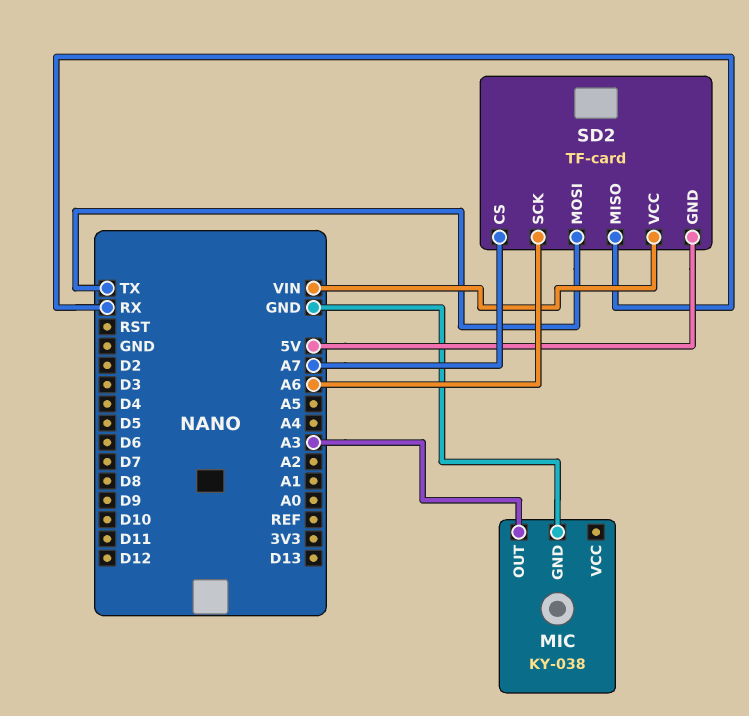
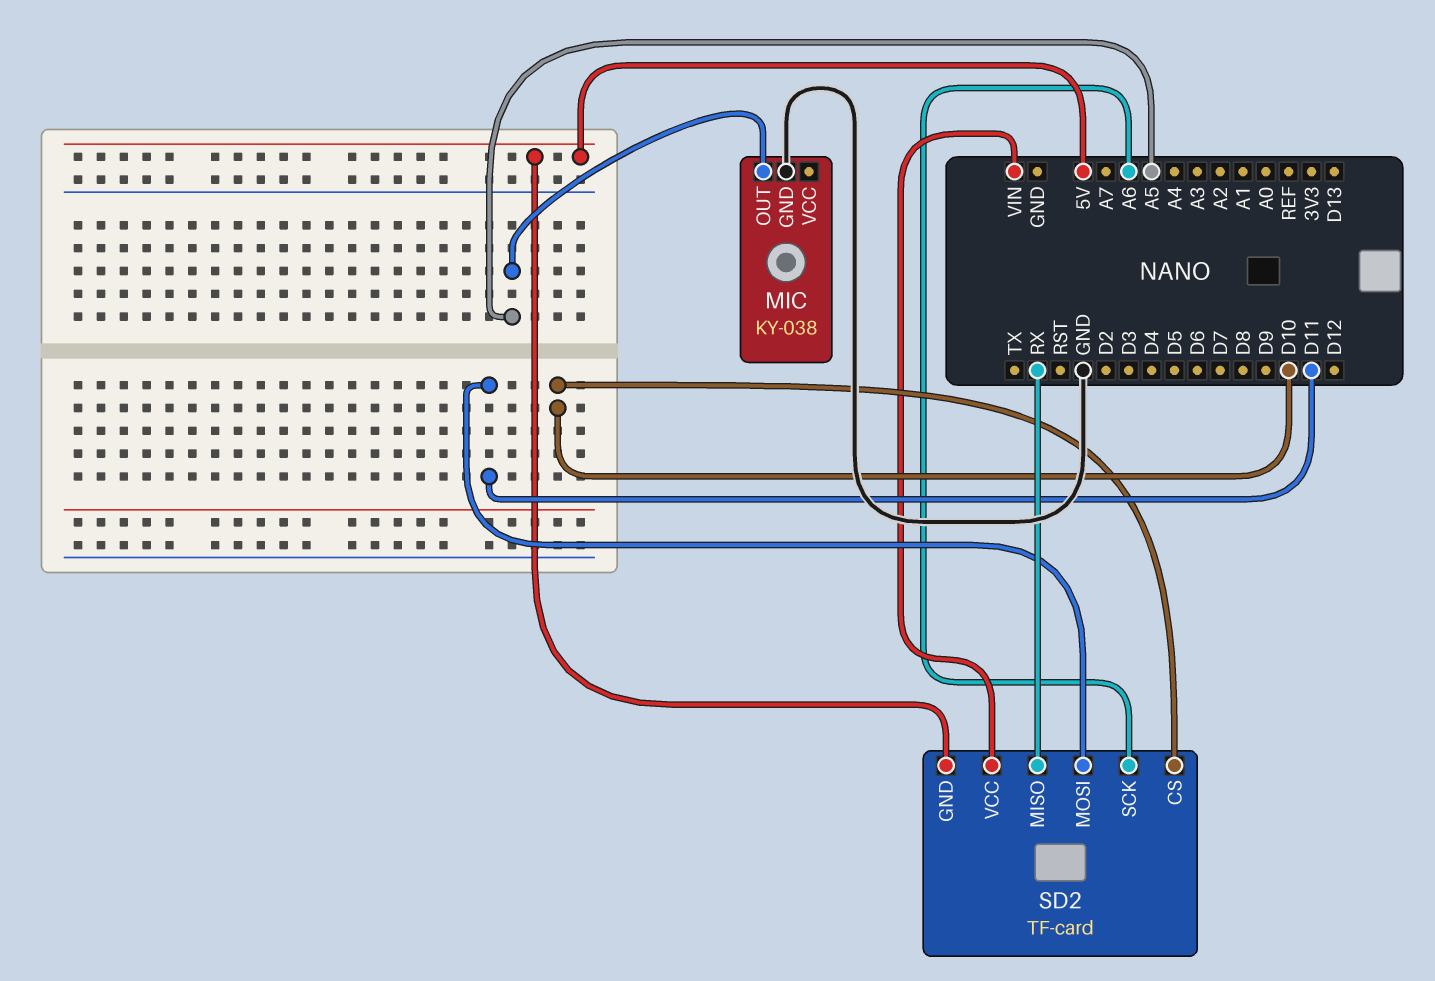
MIC pin OUT: A3 -> A5
SD2 pin CS: A7 -> D10
SD2 pin MOSI: TX -> D11

